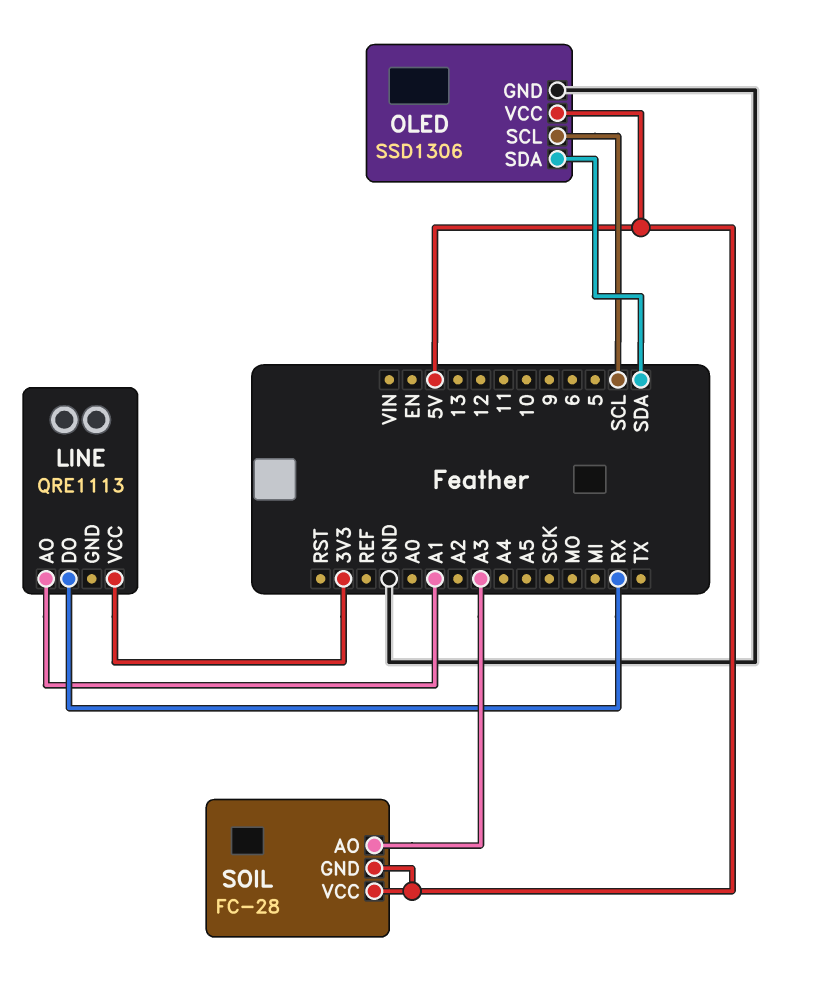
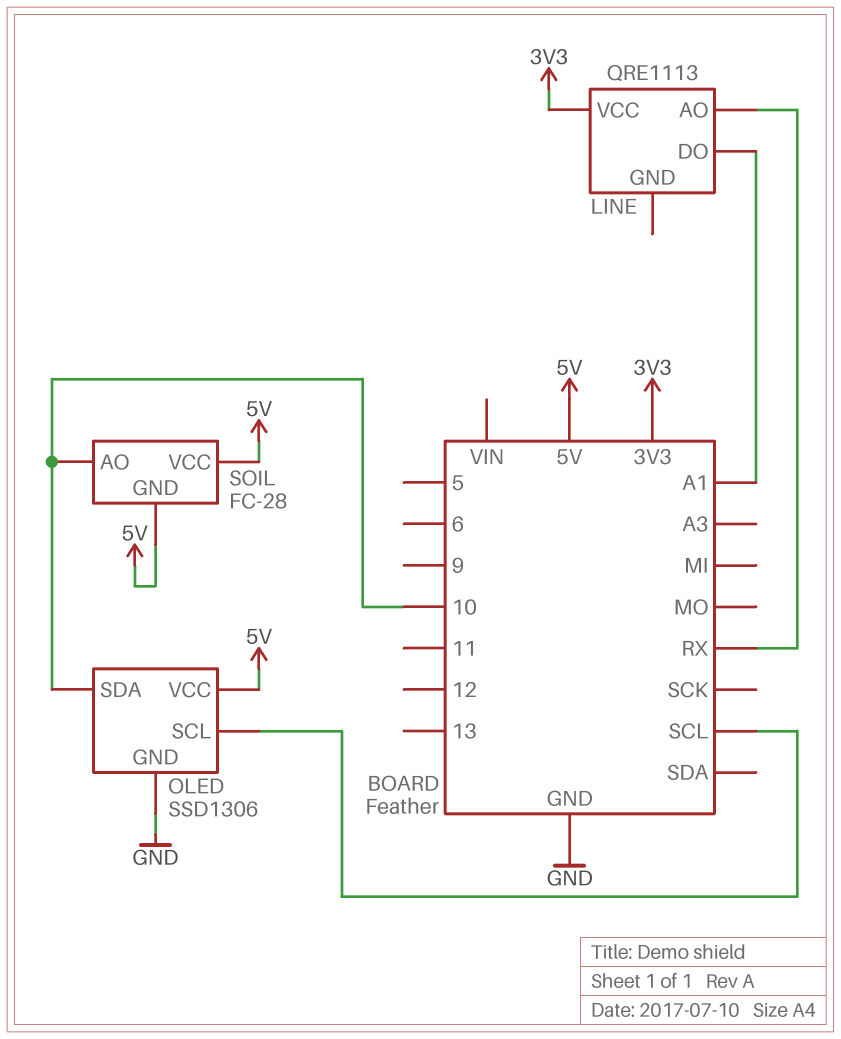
LINE pin AO: A1 -> RX
LINE pin DO: RX -> A1
OLED pin SDA: SDA -> 10
SOIL pin AO: A3 -> 10

